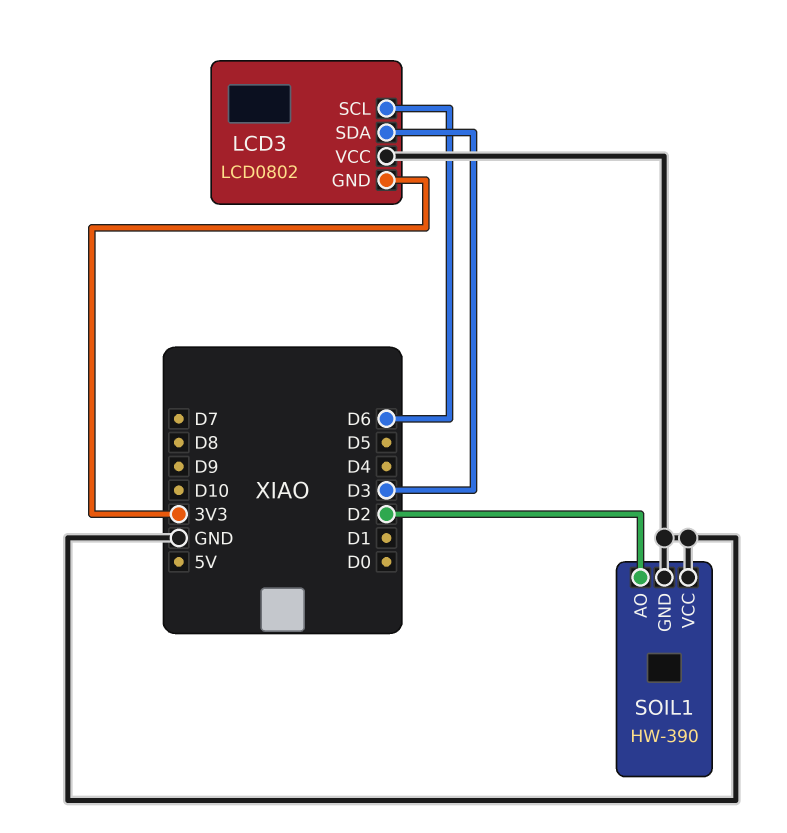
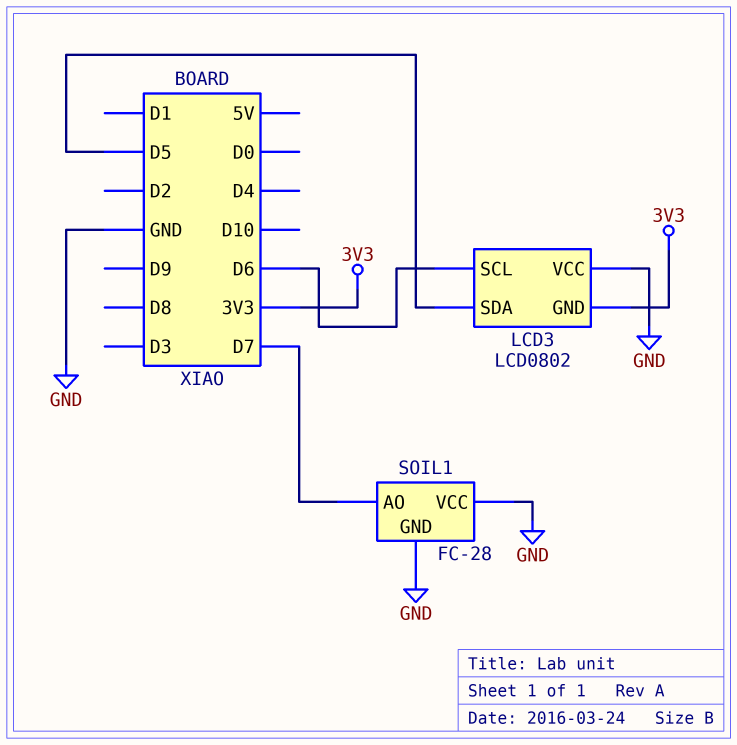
LCD3 pin SDA: D3 -> D5
SOIL1: HW-390 -> FC-28
SOIL1 pin AO: D2 -> D7

